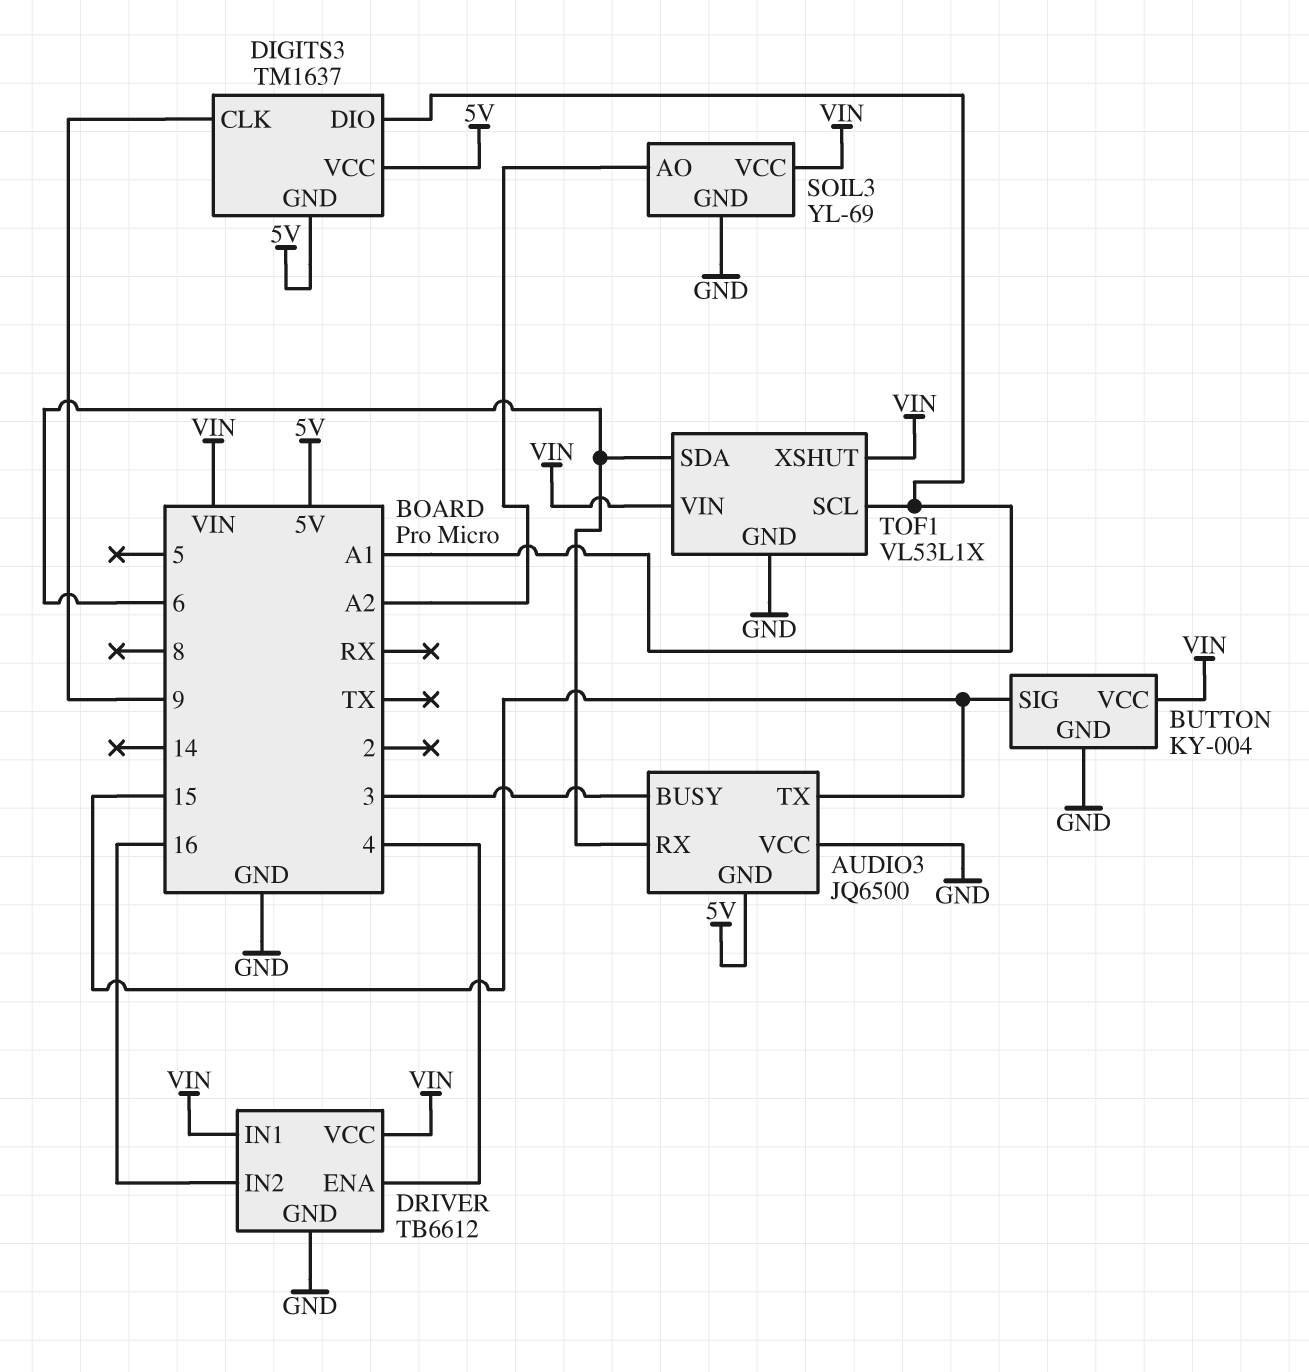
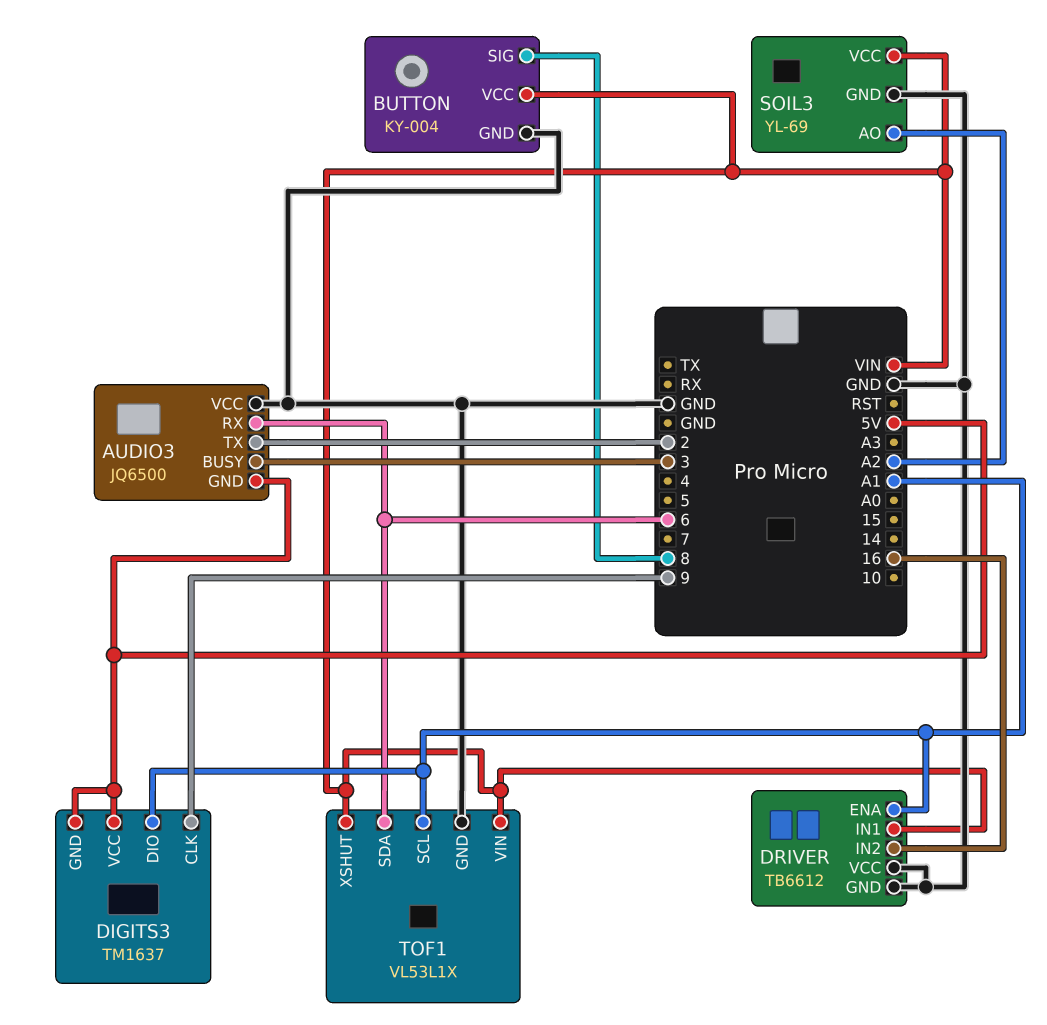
AUDIO3 pin TX: 15 -> 2
BUTTON pin SIG: 15 -> 8
DRIVER pin ENA: 4 -> A1
DRIVER pin VCC: VIN -> GND

